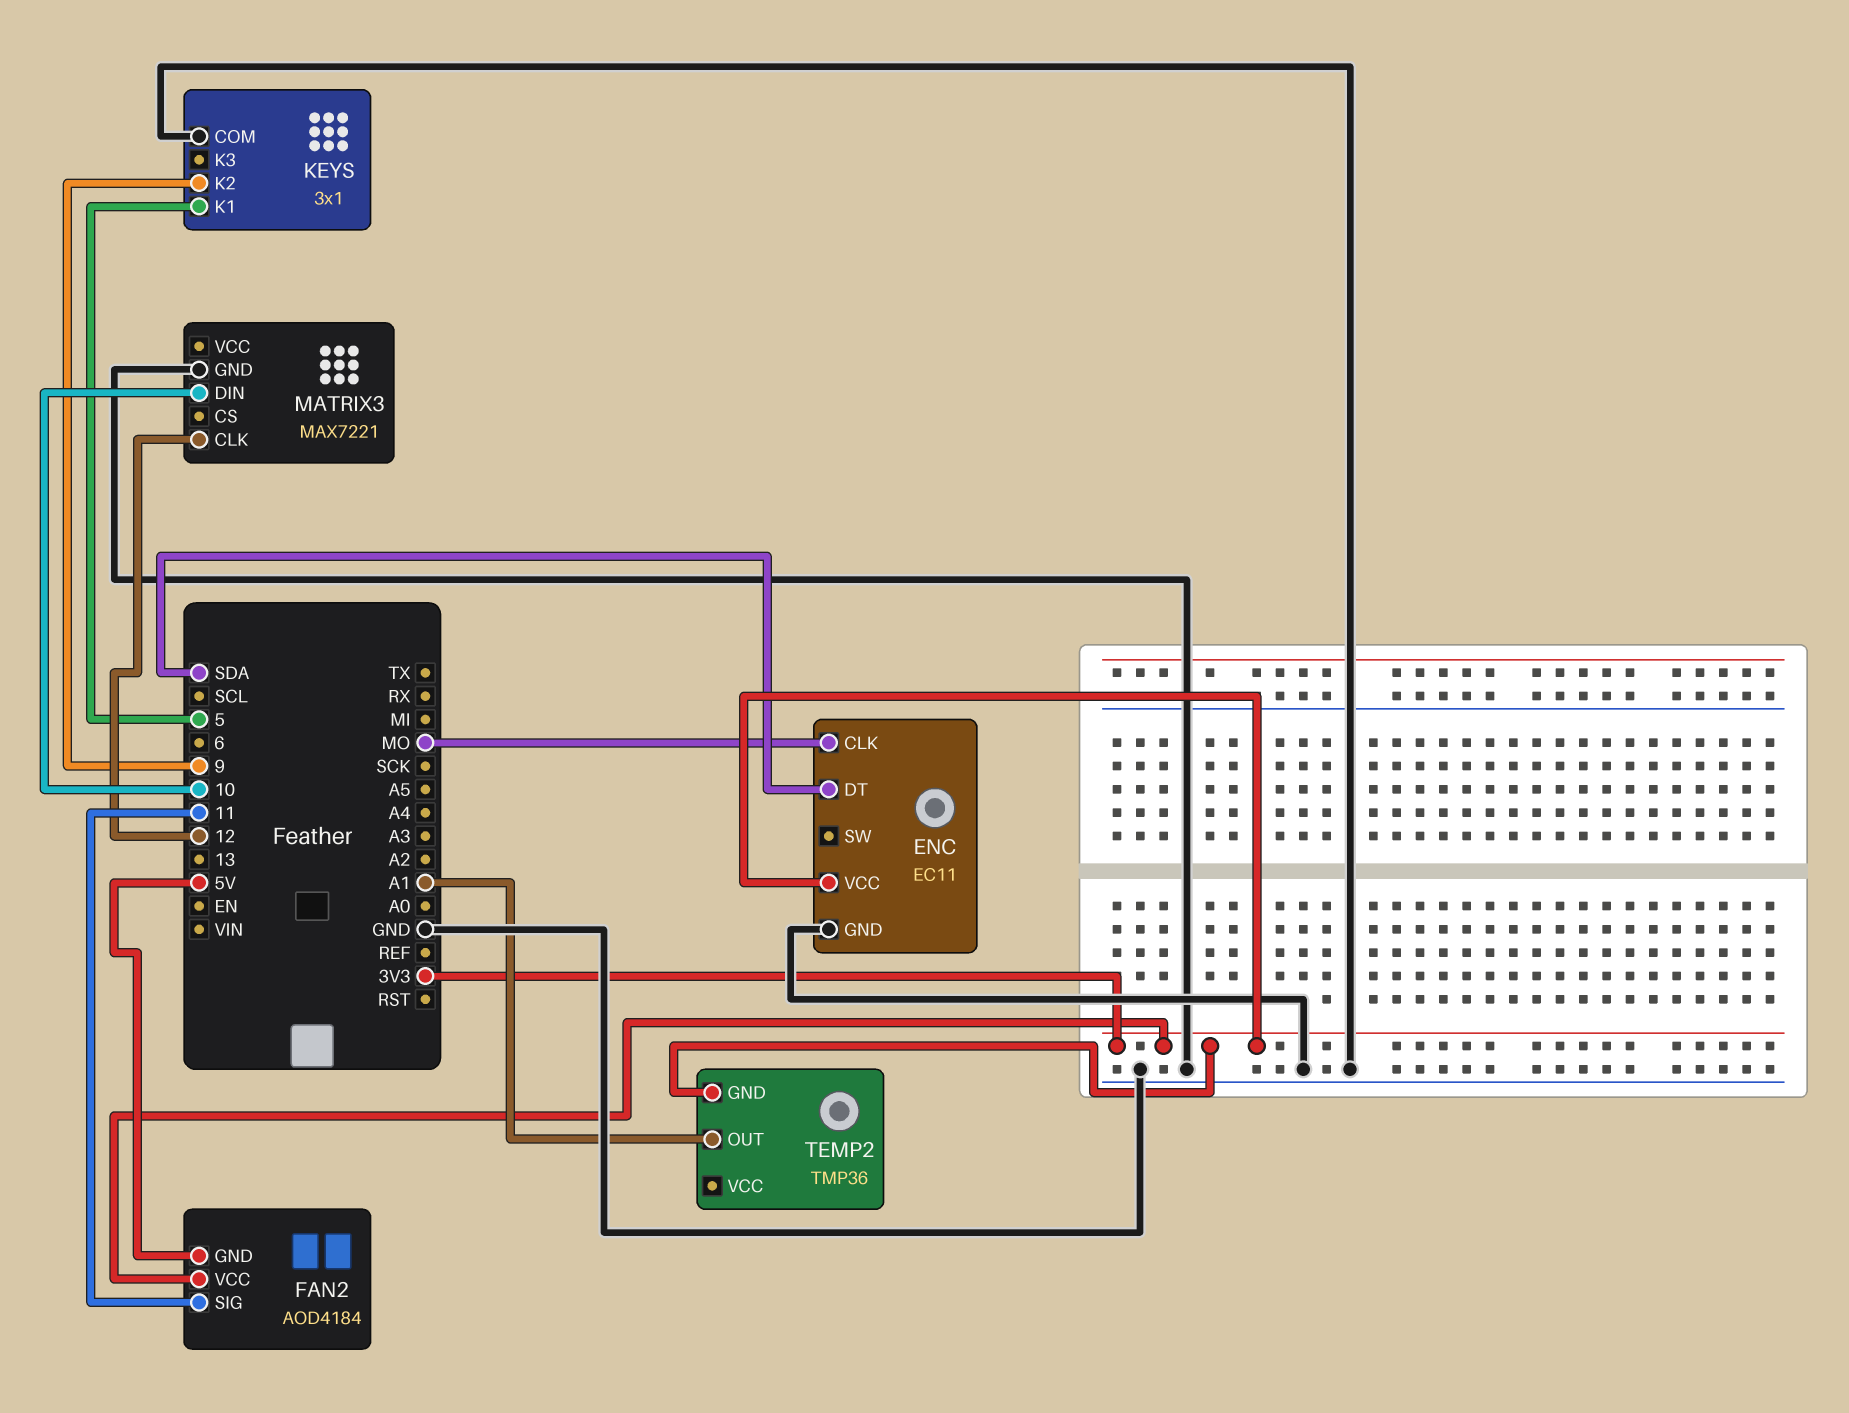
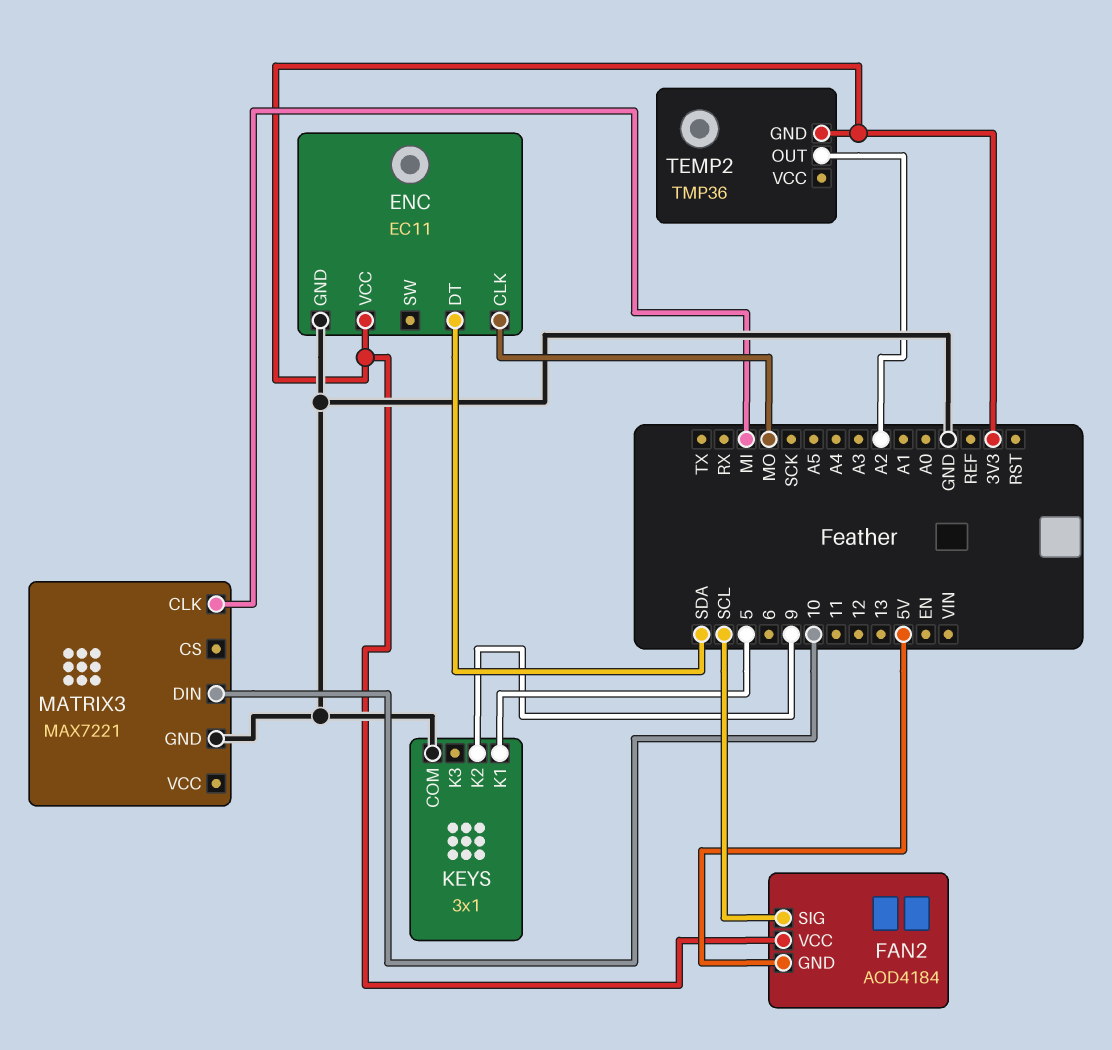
FAN2 pin SIG: 11 -> SCL
MATRIX3 pin CLK: 12 -> MI
TEMP2 pin OUT: A1 -> A2

